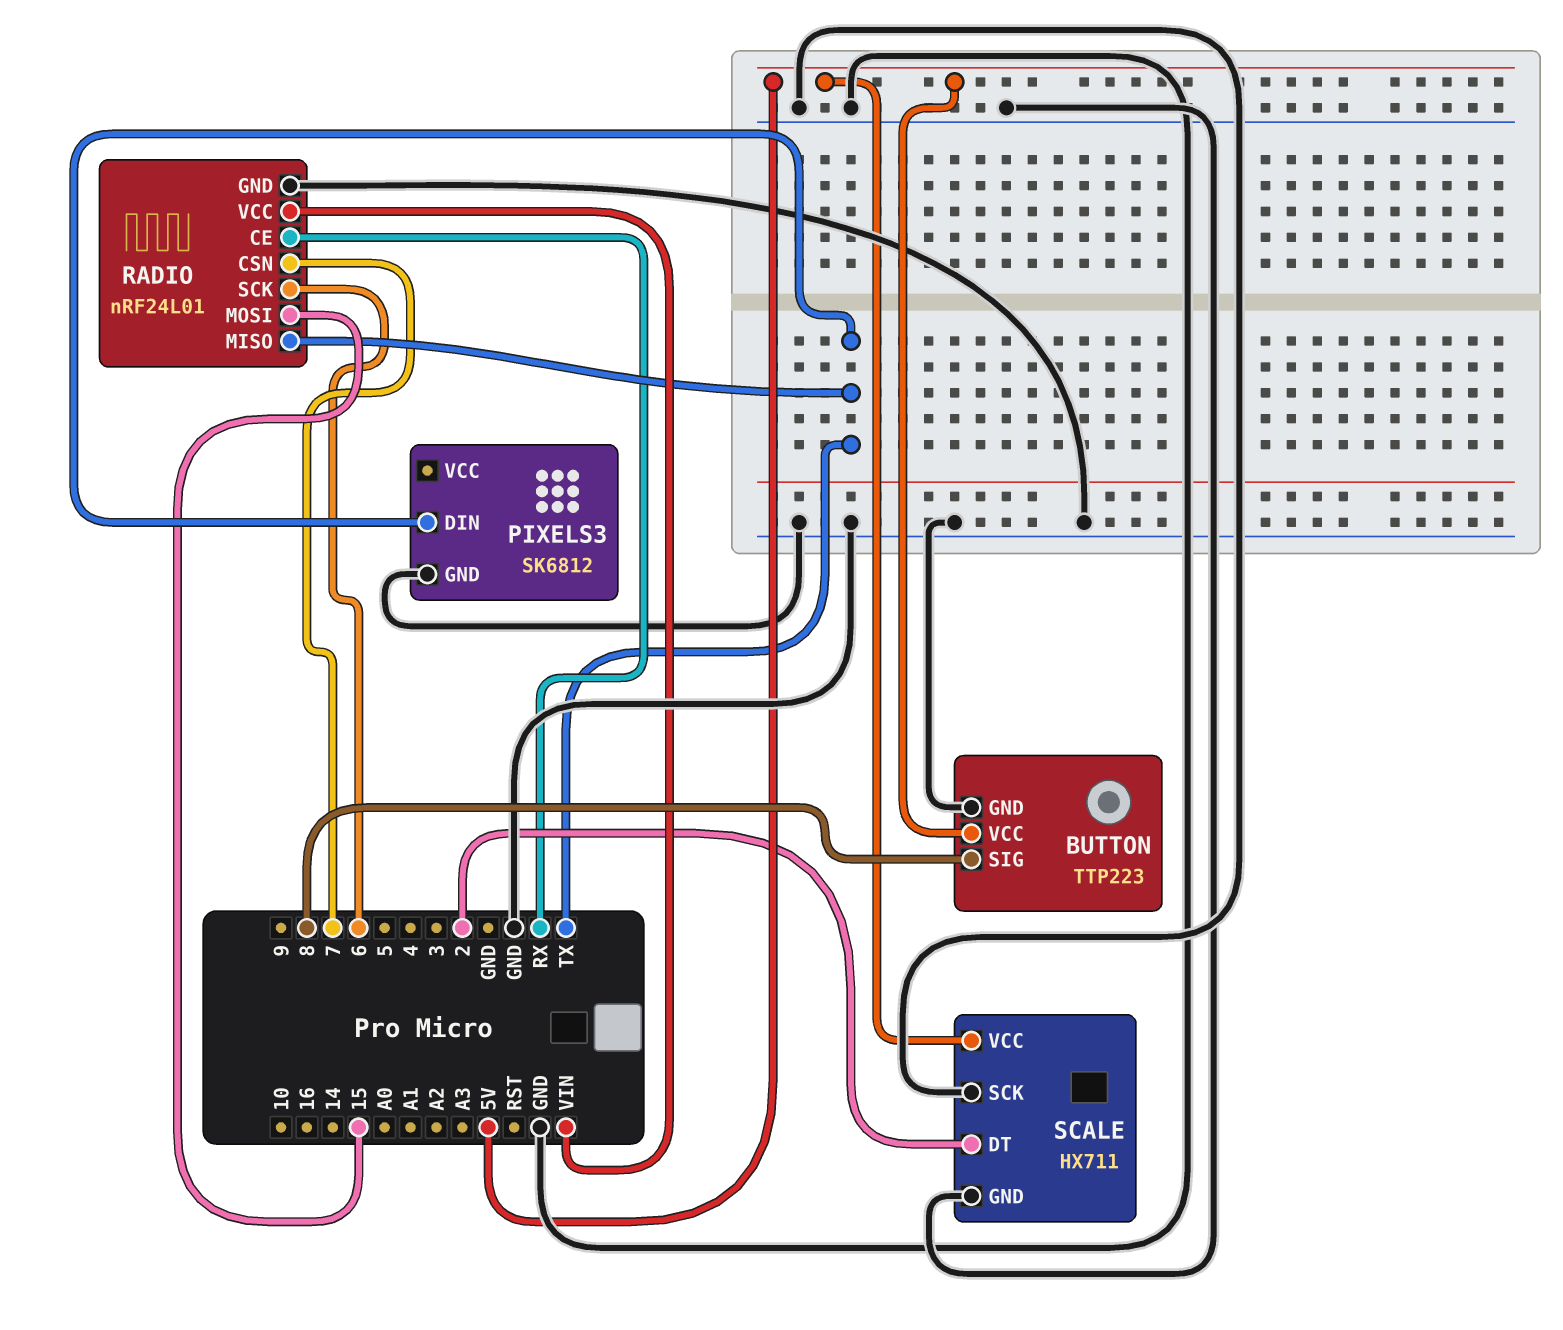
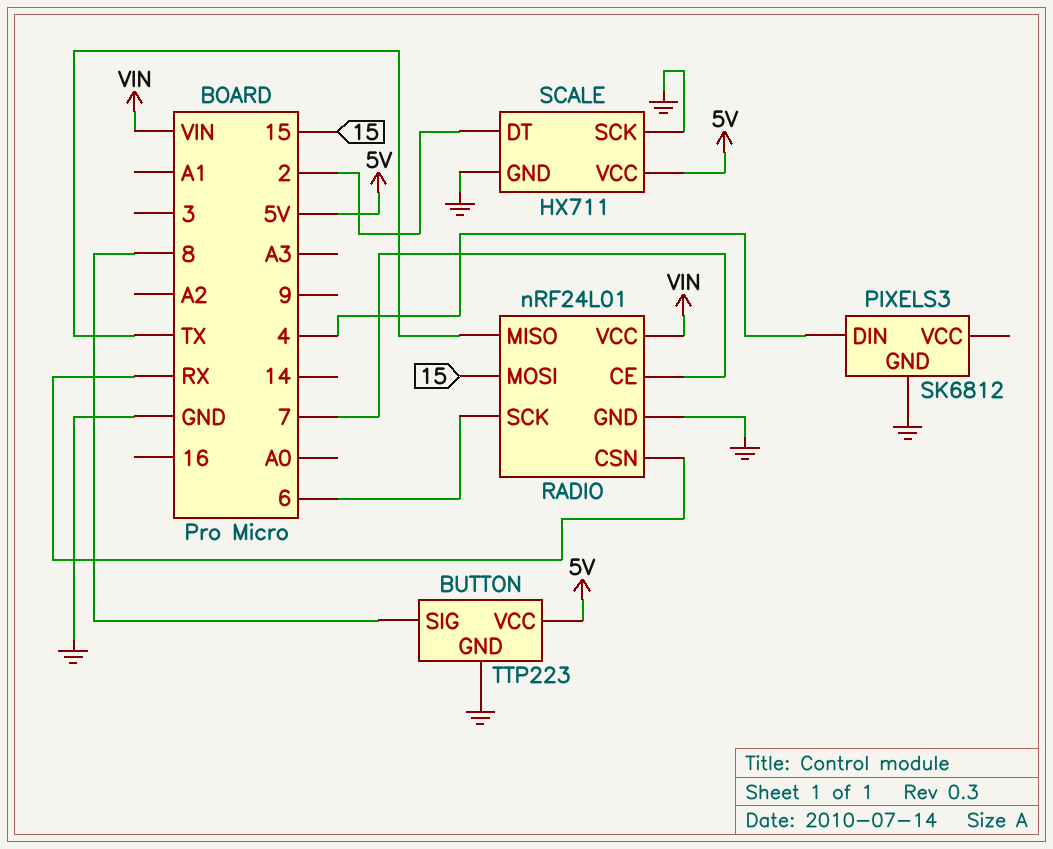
PIXELS3 pin DIN: TX -> 4
RADIO pin CE: RX -> 7
RADIO pin CSN: 7 -> RX

